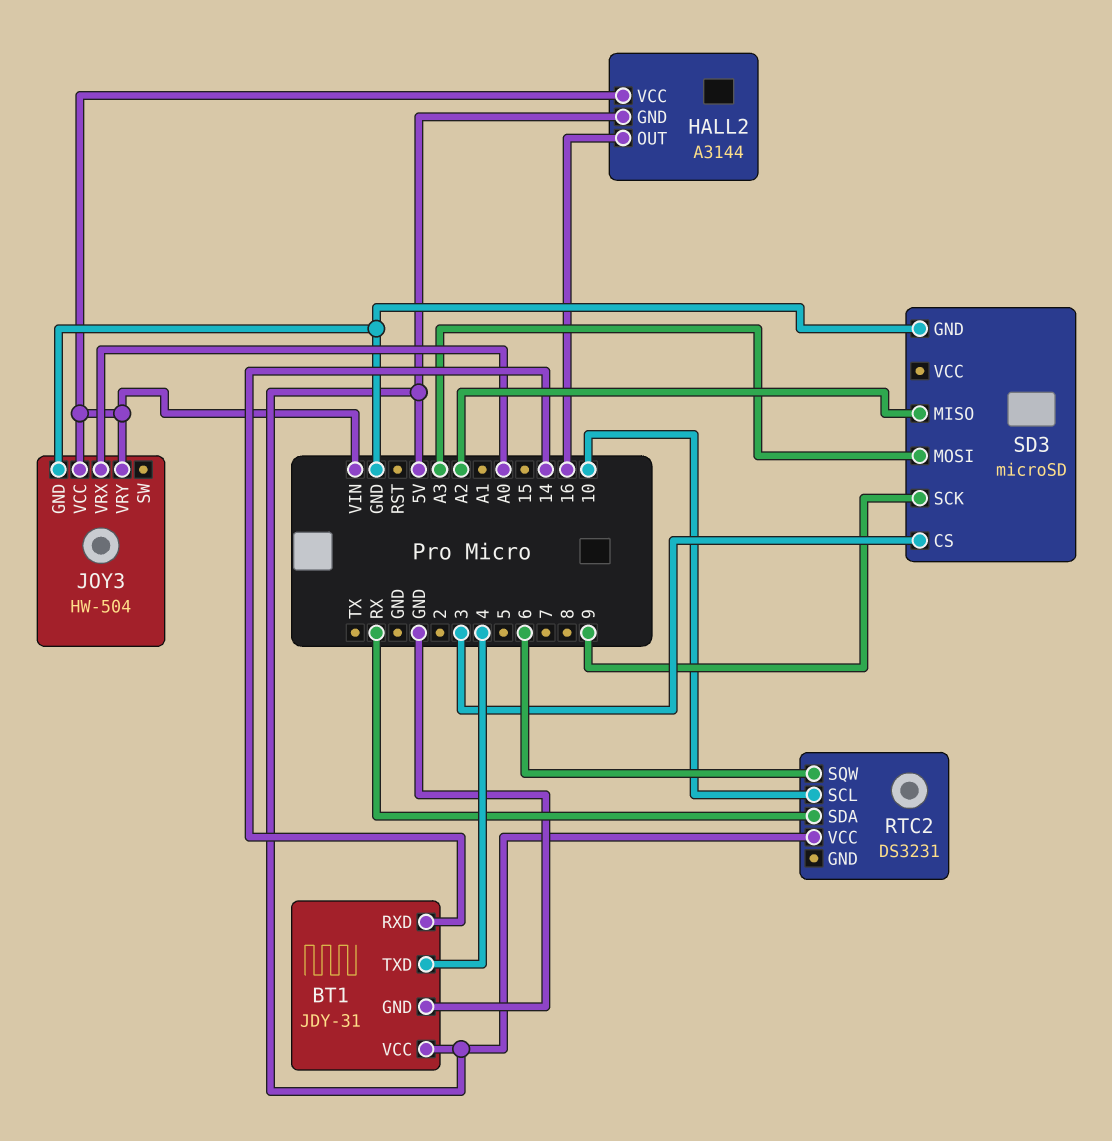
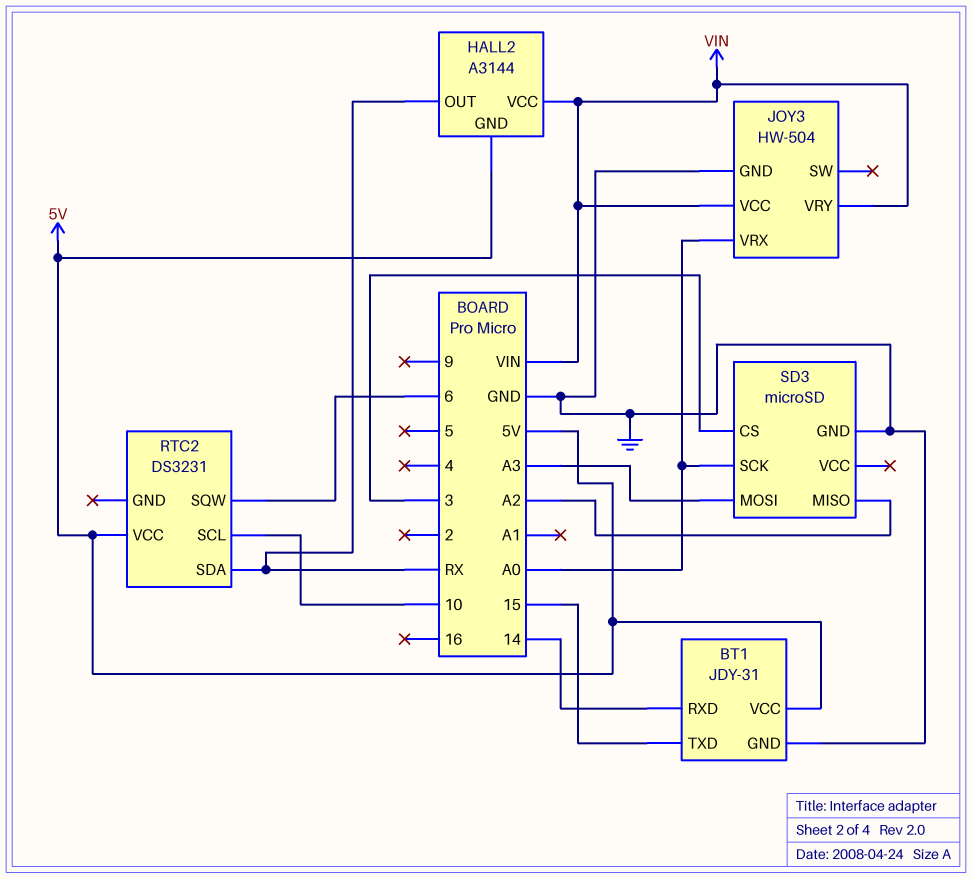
BT1 pin TXD: 4 -> 15
HALL2 pin OUT: 16 -> RX
SD3 pin SCK: 9 -> A0

